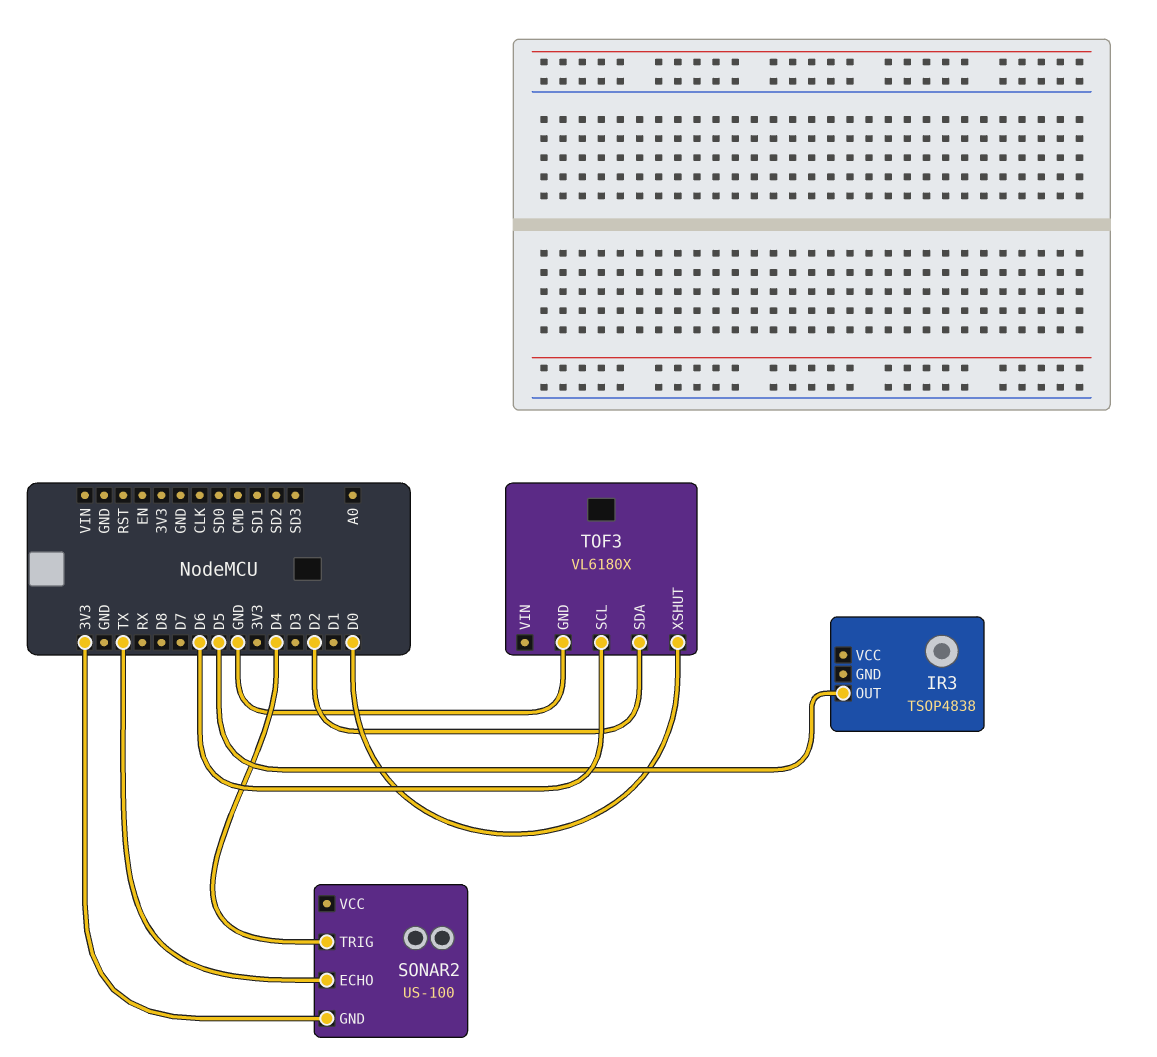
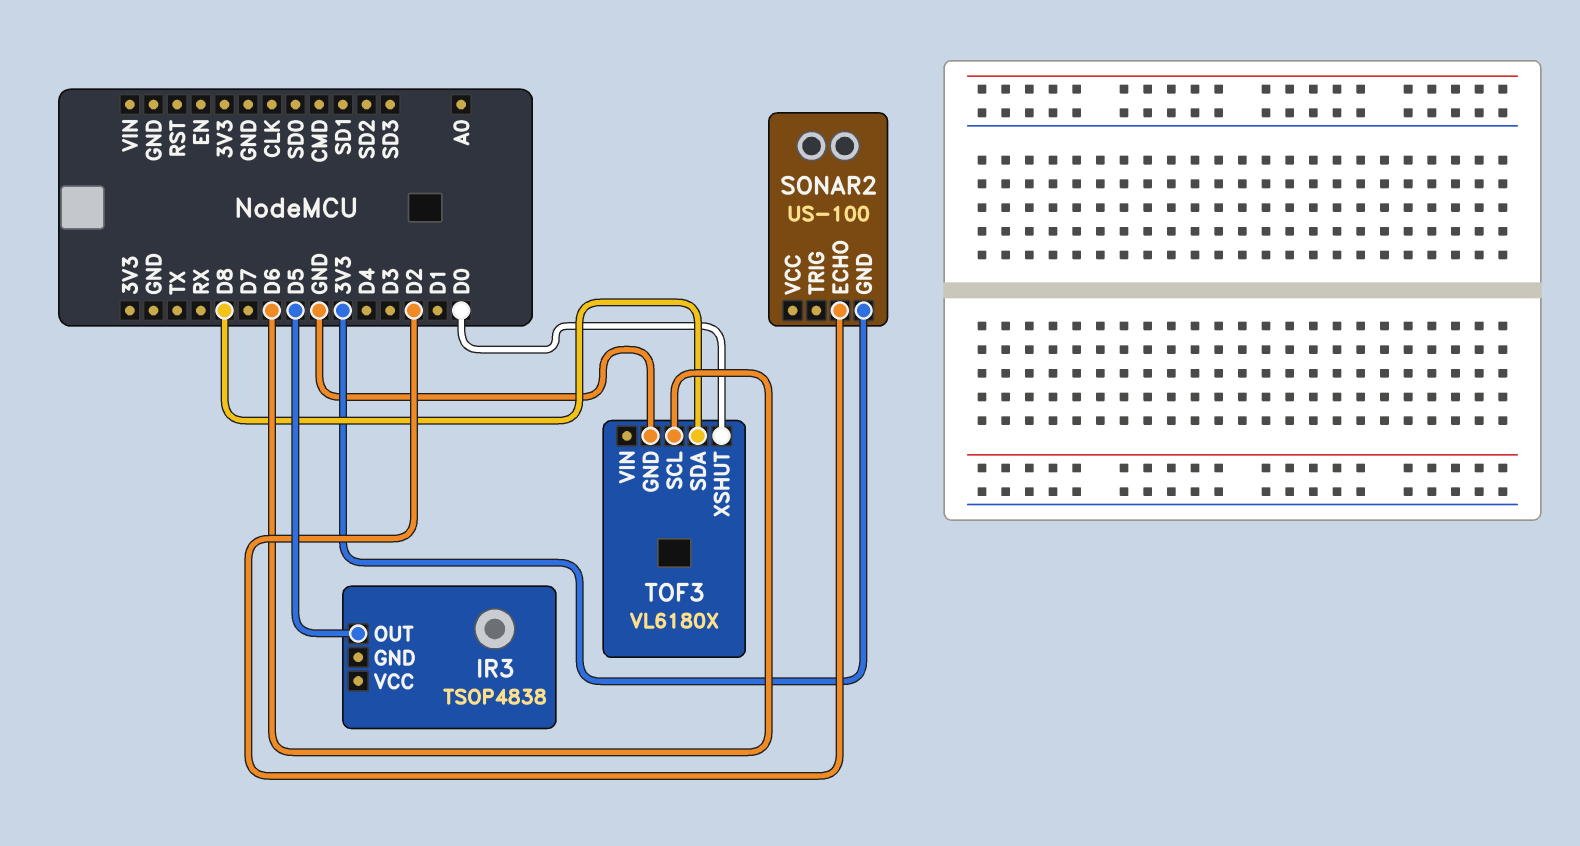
SONAR2 pin ECHO: TX -> D2
SONAR2 pin TRIG: D4 -> none
TOF3 pin SDA: D2 -> D8

